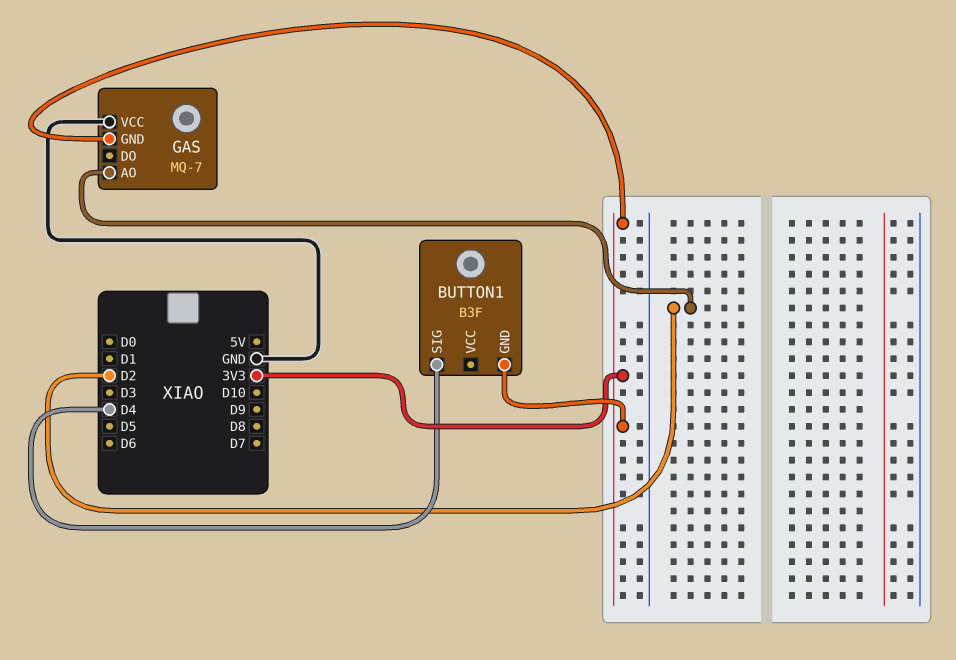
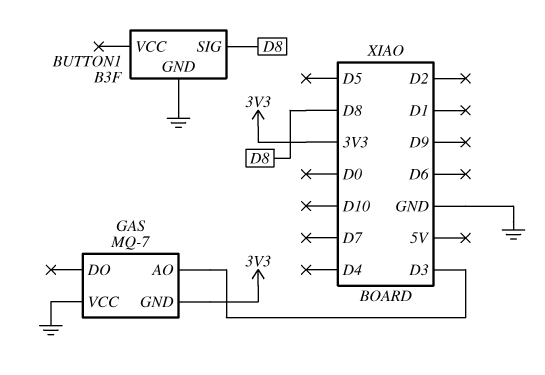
BUTTON1 pin GND: 3V3 -> GND
BUTTON1 pin SIG: D4 -> D8
GAS pin AO: D2 -> D3

